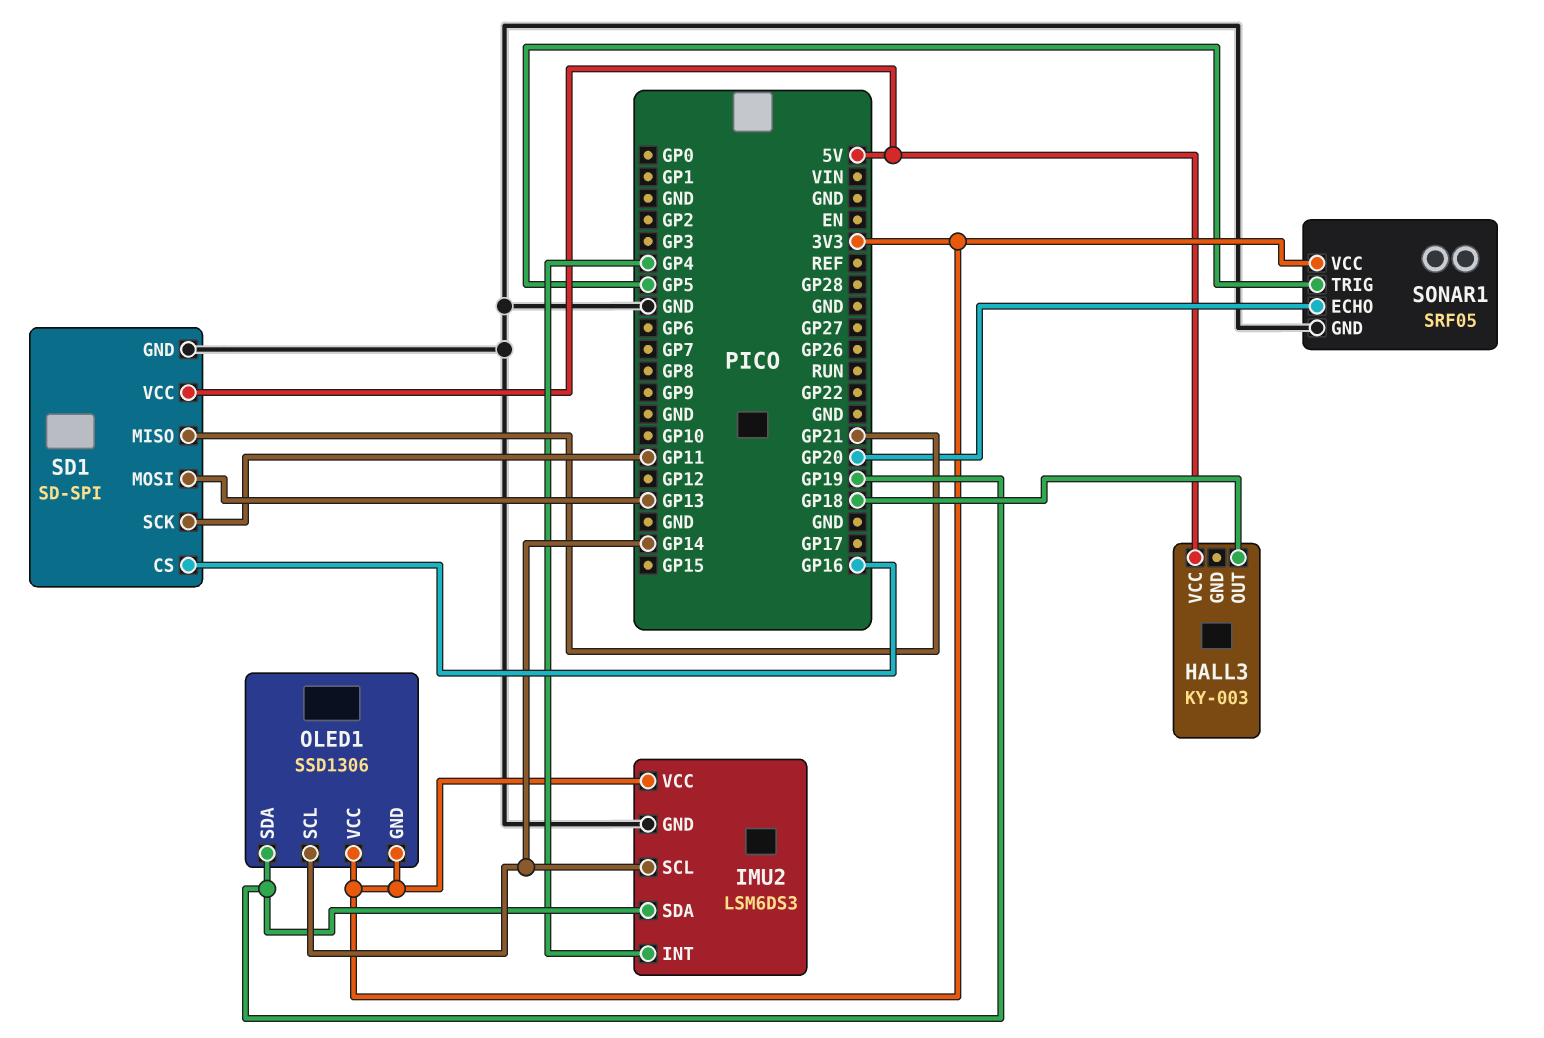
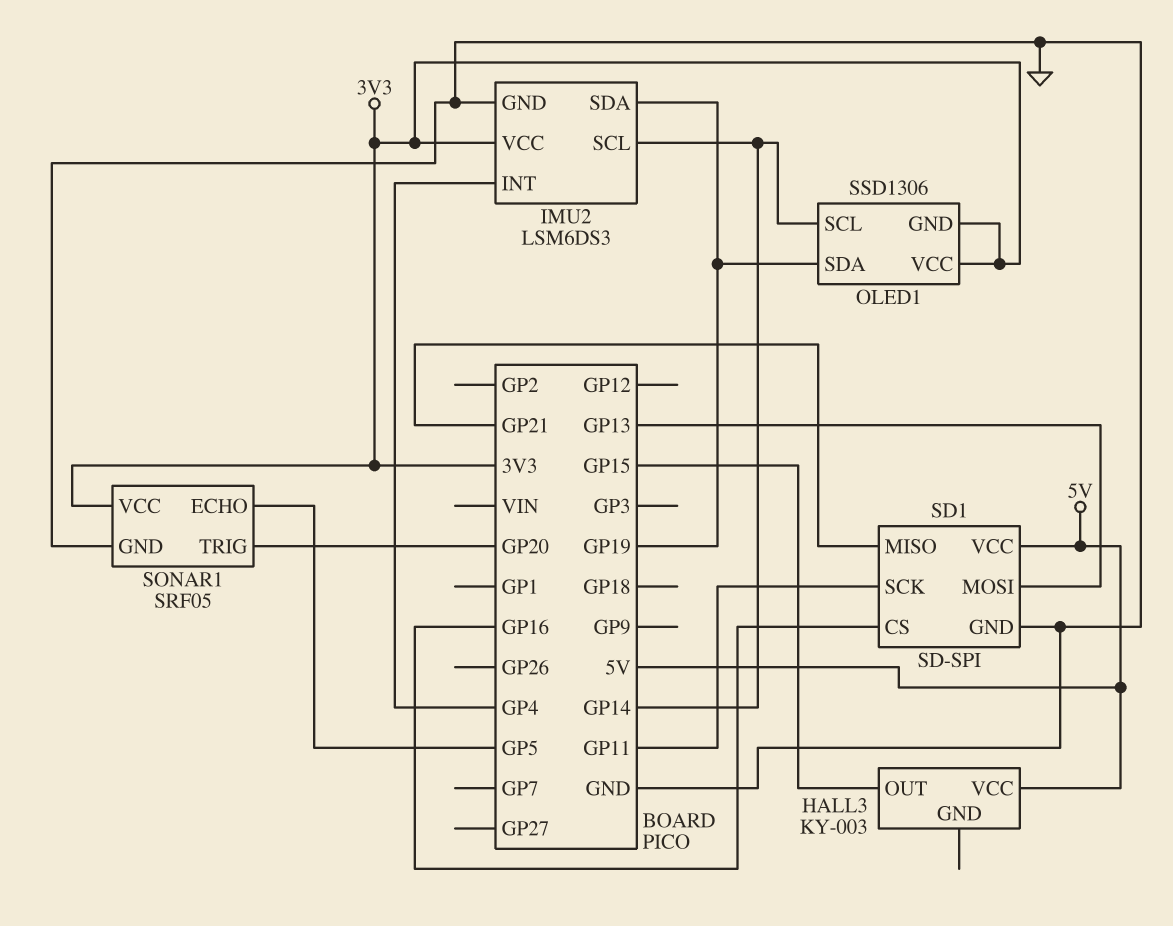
HALL3 pin OUT: GP18 -> GP15
SONAR1 pin ECHO: GP20 -> GP5
SONAR1 pin TRIG: GP5 -> GP20

